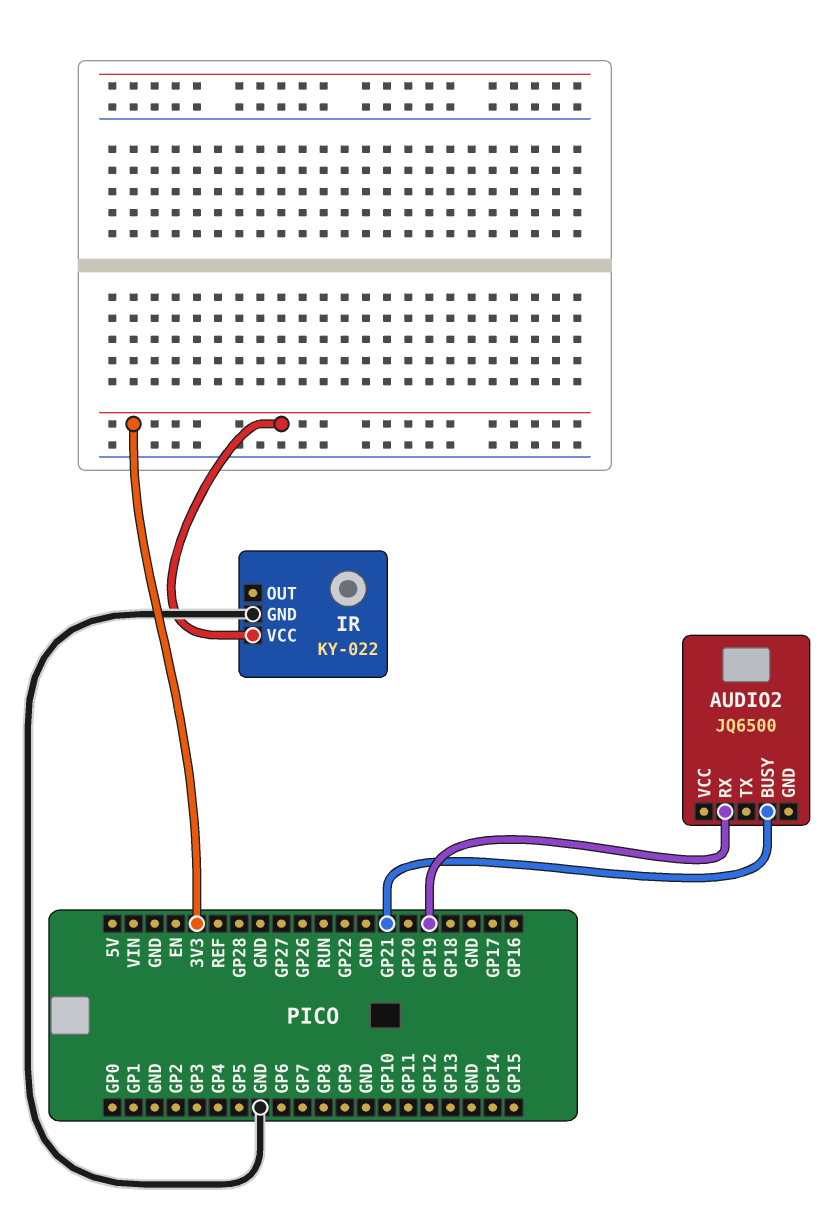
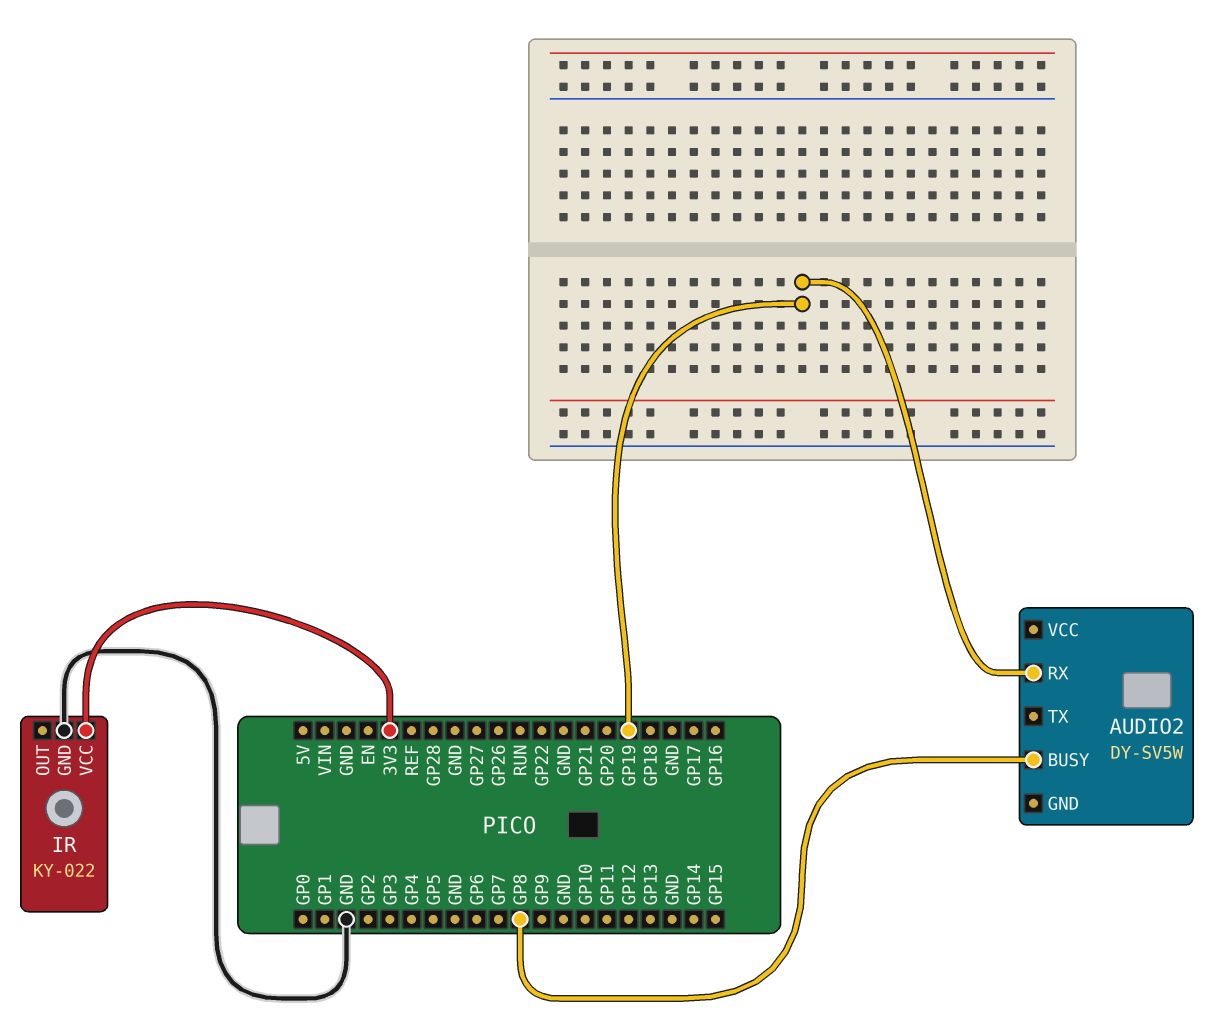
AUDIO2: JQ6500 -> DY-SV5W
AUDIO2 pin BUSY: GP21 -> GP8

